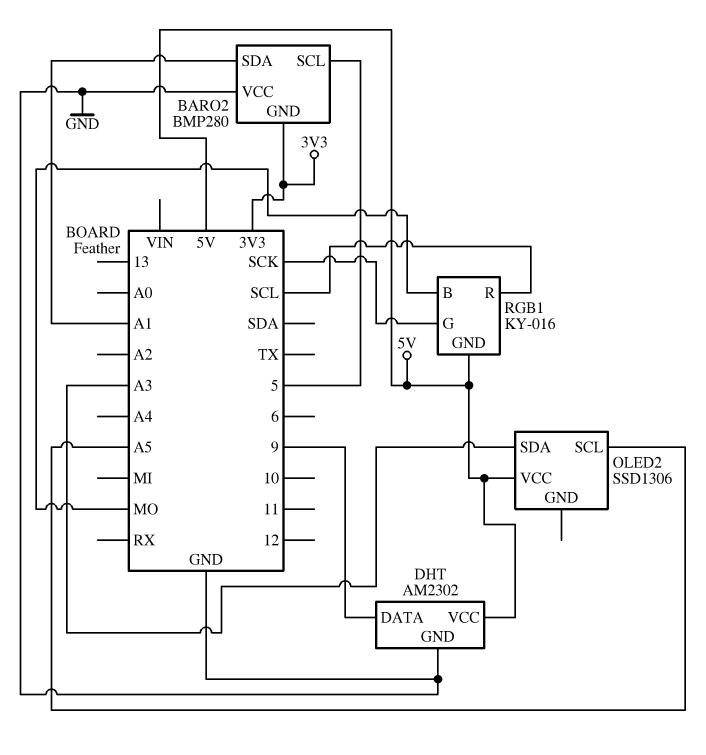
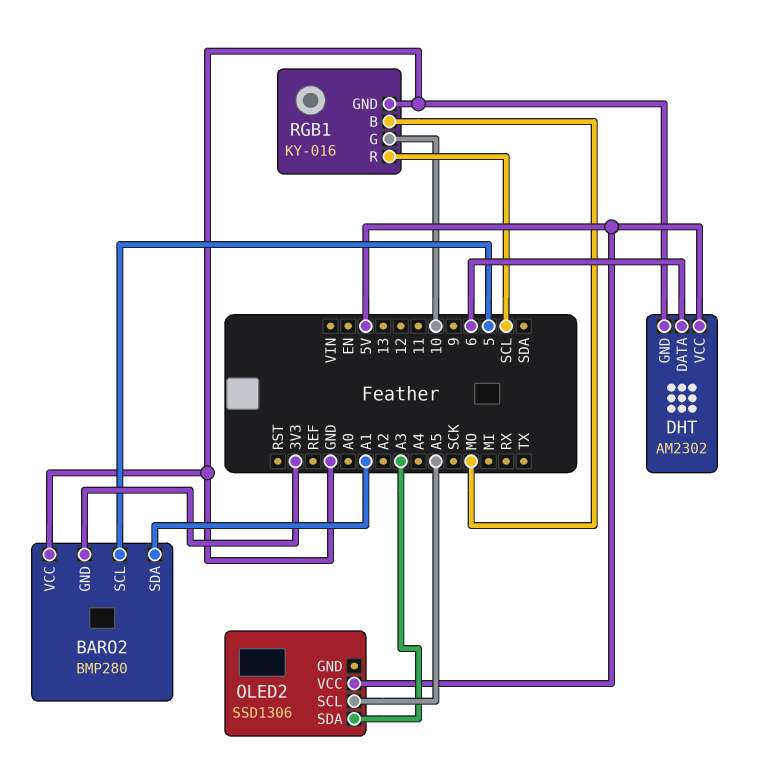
DHT pin DATA: 9 -> 6
RGB1 pin G: SCK -> 10
RGB1 pin GND: 5V -> GND

